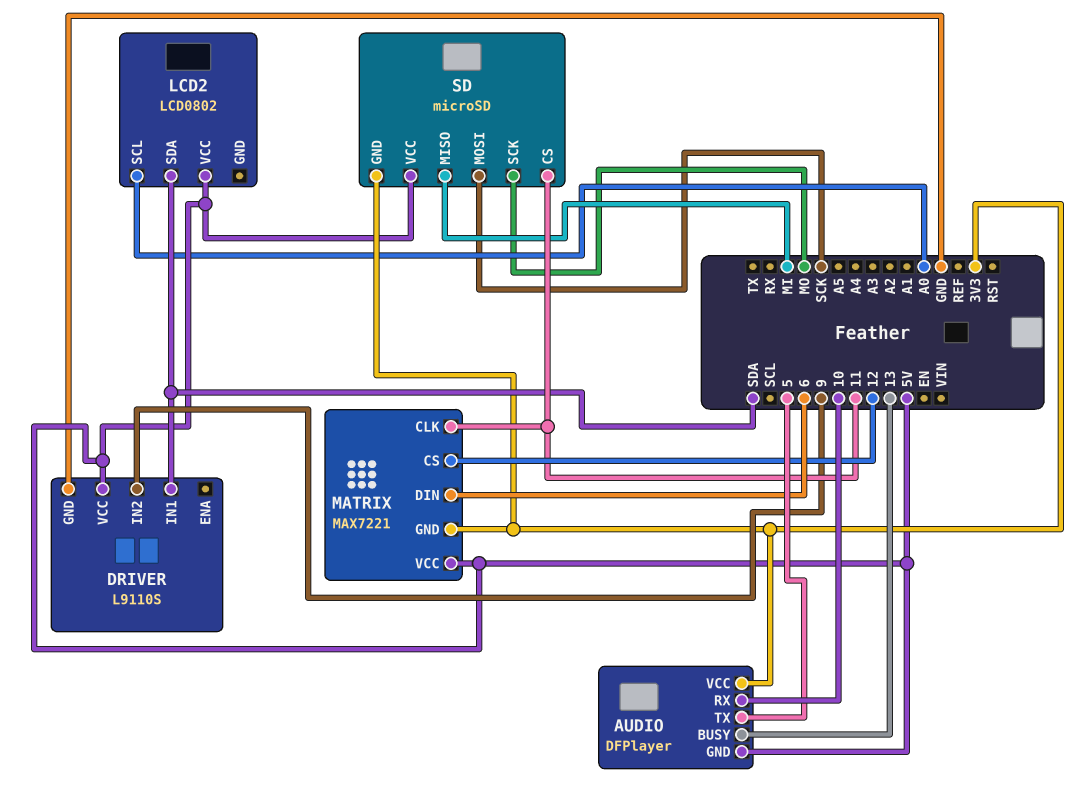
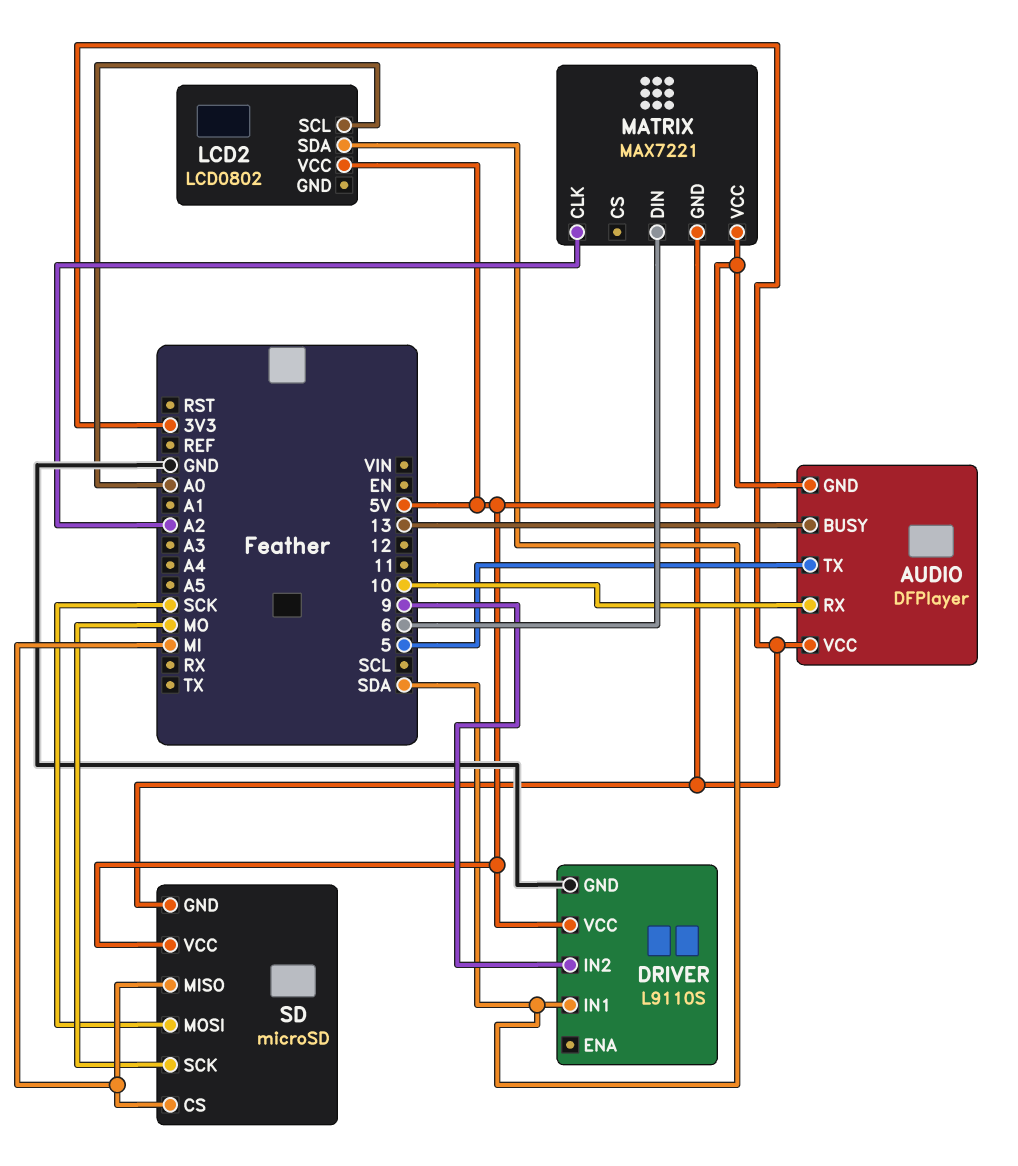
MATRIX pin CLK: 11 -> A2
MATRIX pin CS: 12 -> none
SD pin CS: 11 -> MI

